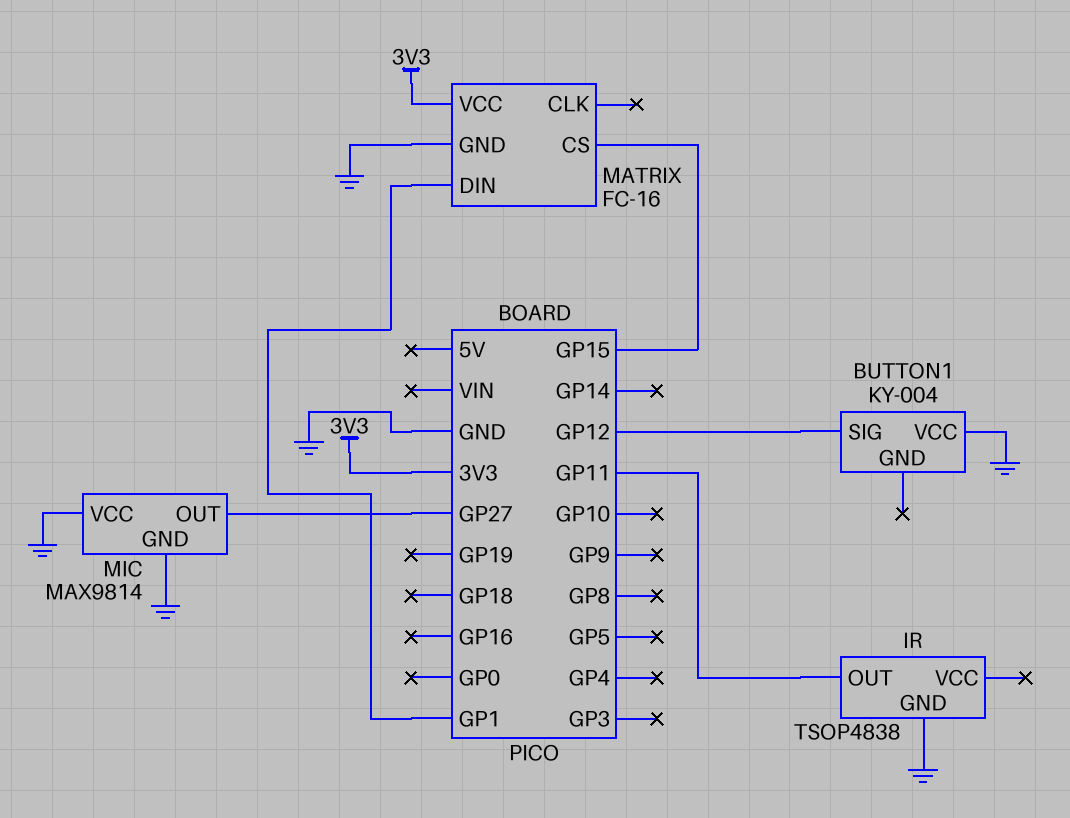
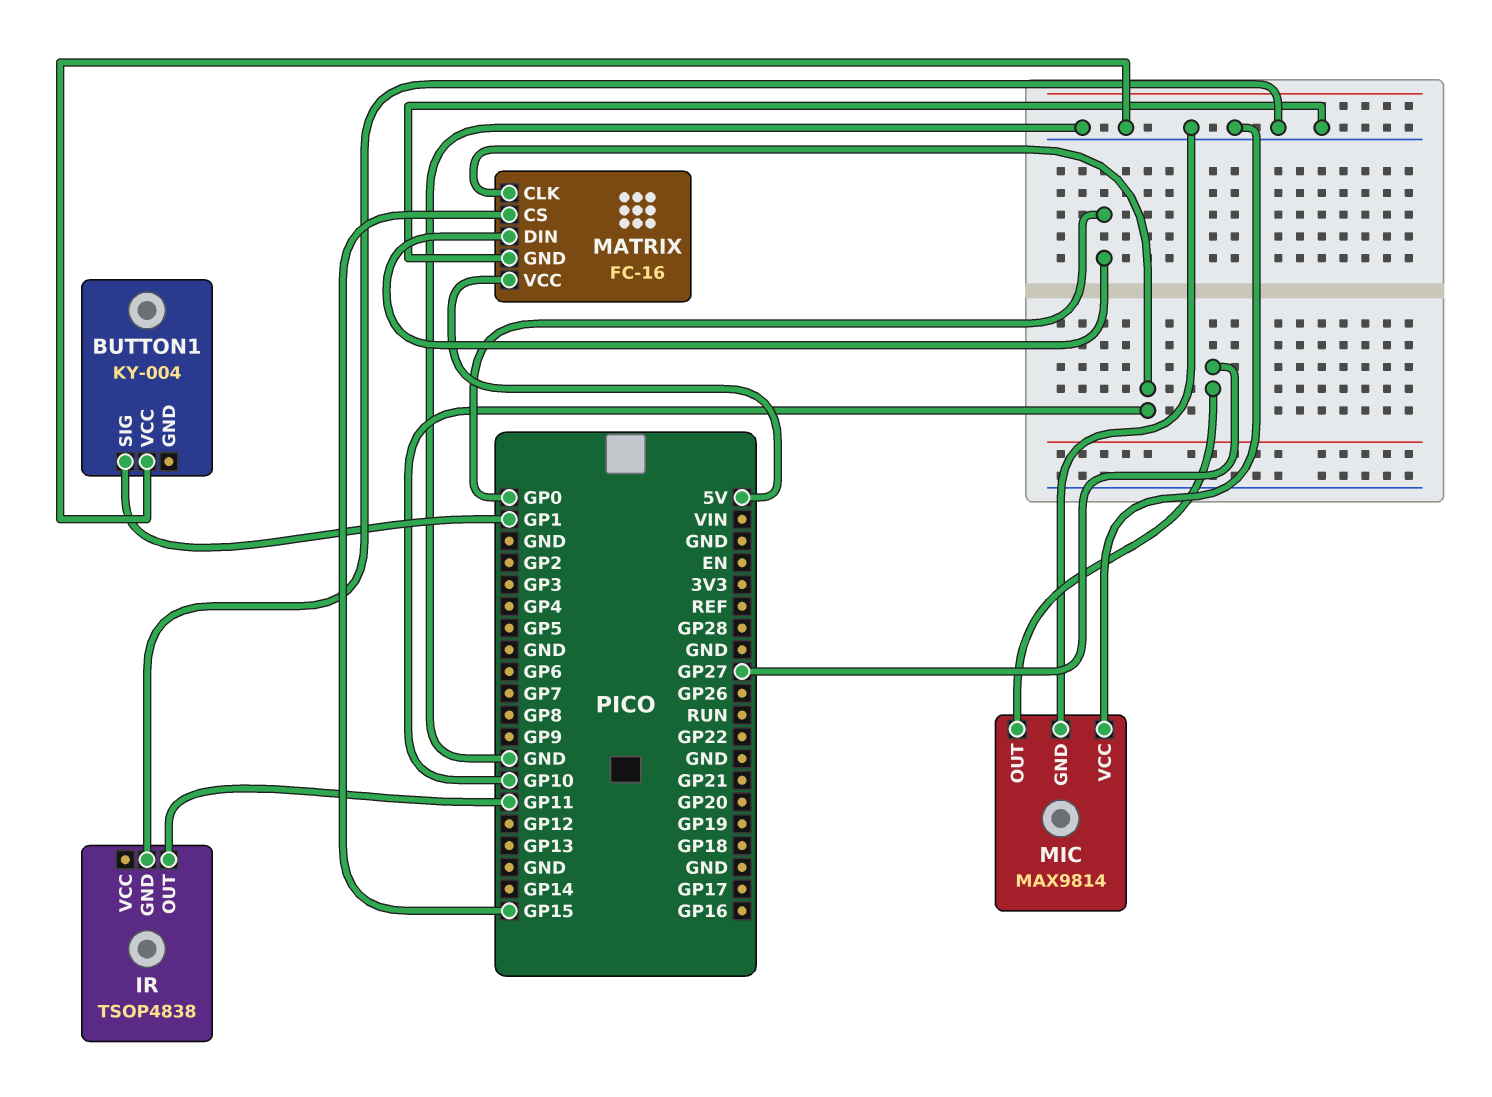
BUTTON1 pin SIG: GP12 -> GP1
MATRIX pin CLK: none -> GP10
MATRIX pin DIN: GP1 -> GP0
MATRIX pin VCC: 3V3 -> 5V

